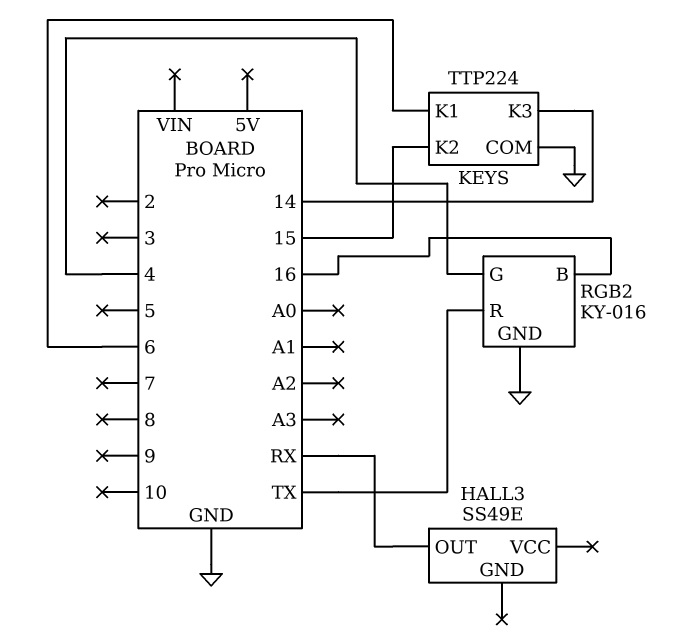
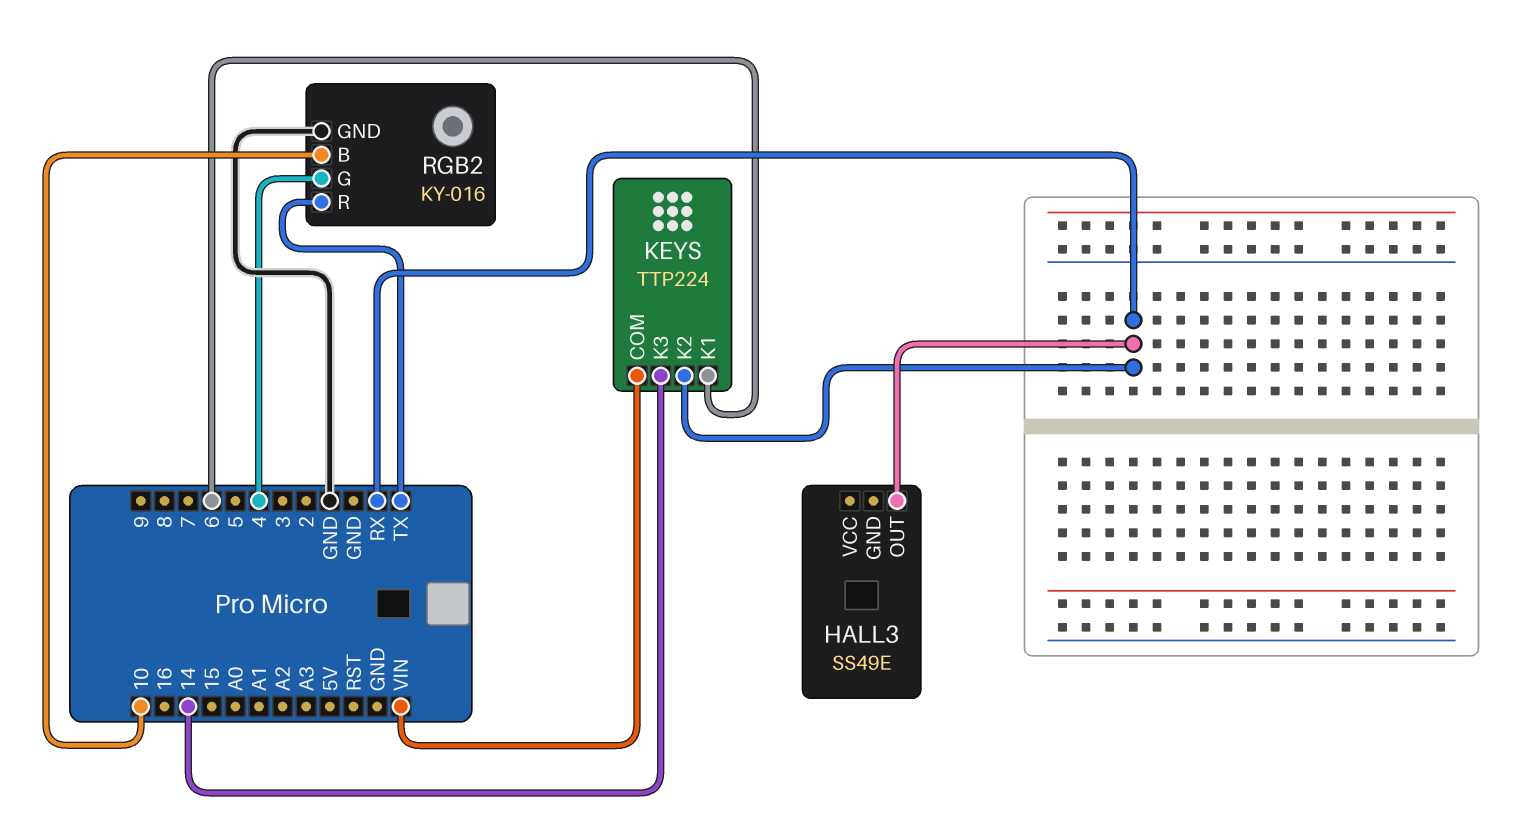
KEYS pin COM: GND -> VIN
KEYS pin K2: 15 -> RX
RGB2 pin B: 16 -> 10

